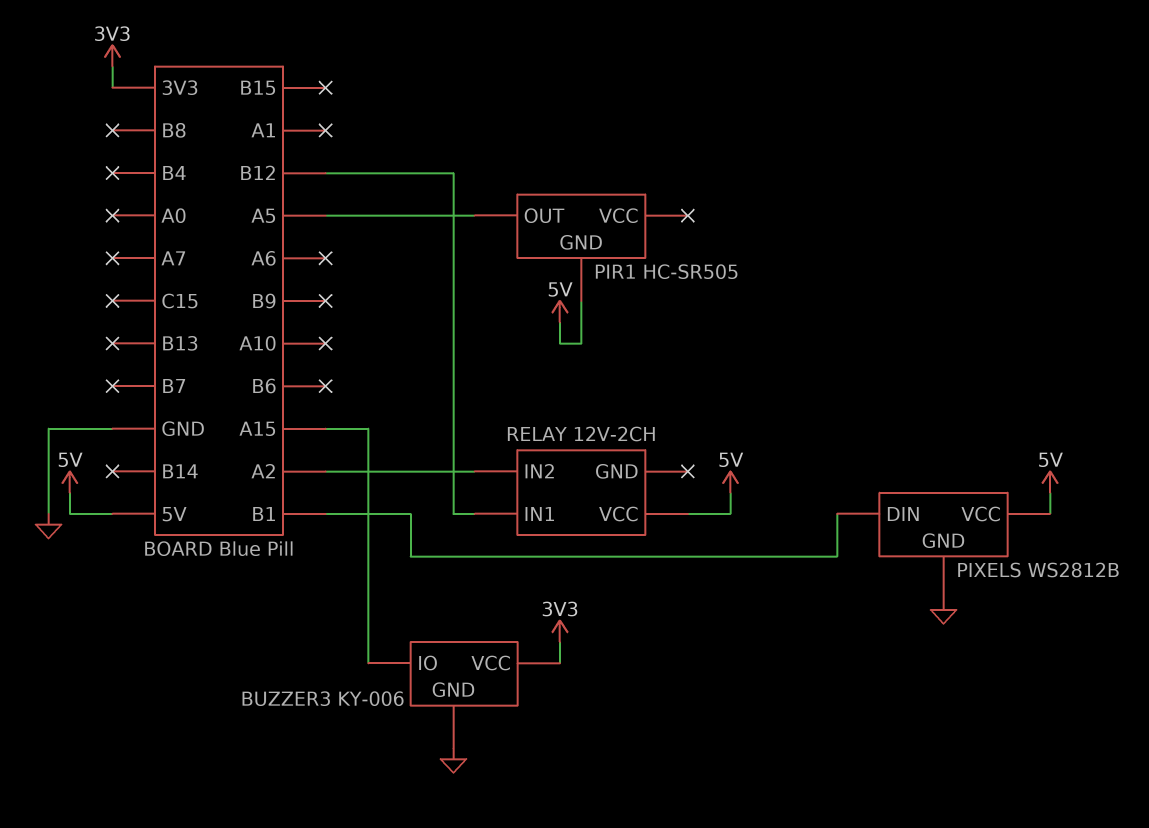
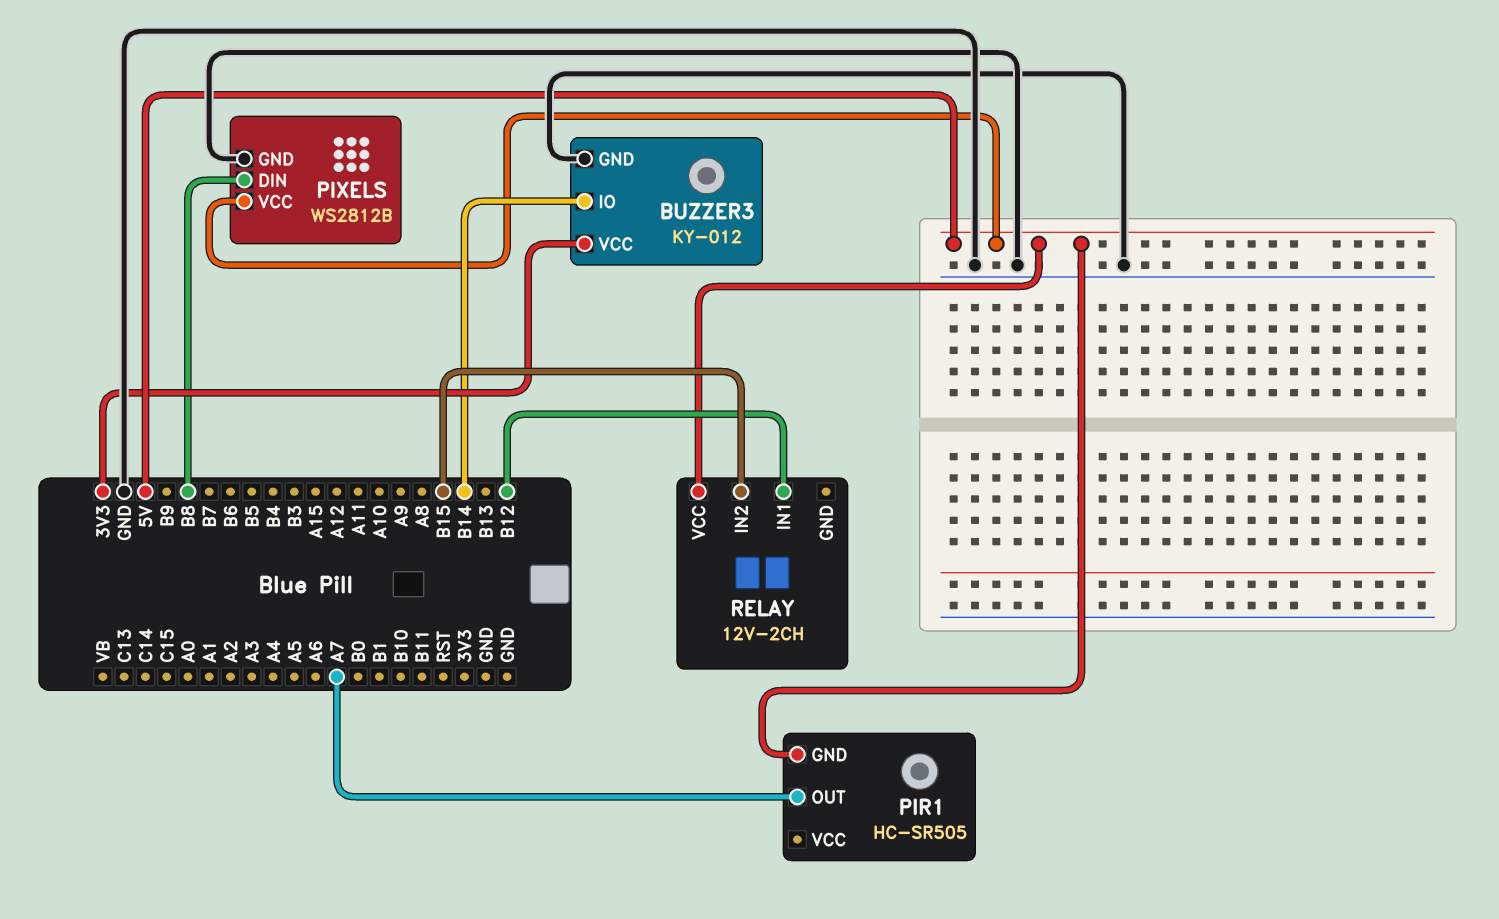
BUZZER3: KY-006 -> KY-012
BUZZER3 pin IO: A15 -> B14
PIR1 pin OUT: A5 -> A7
PIXELS pin DIN: B1 -> B8
RELAY pin IN2: A2 -> B15

